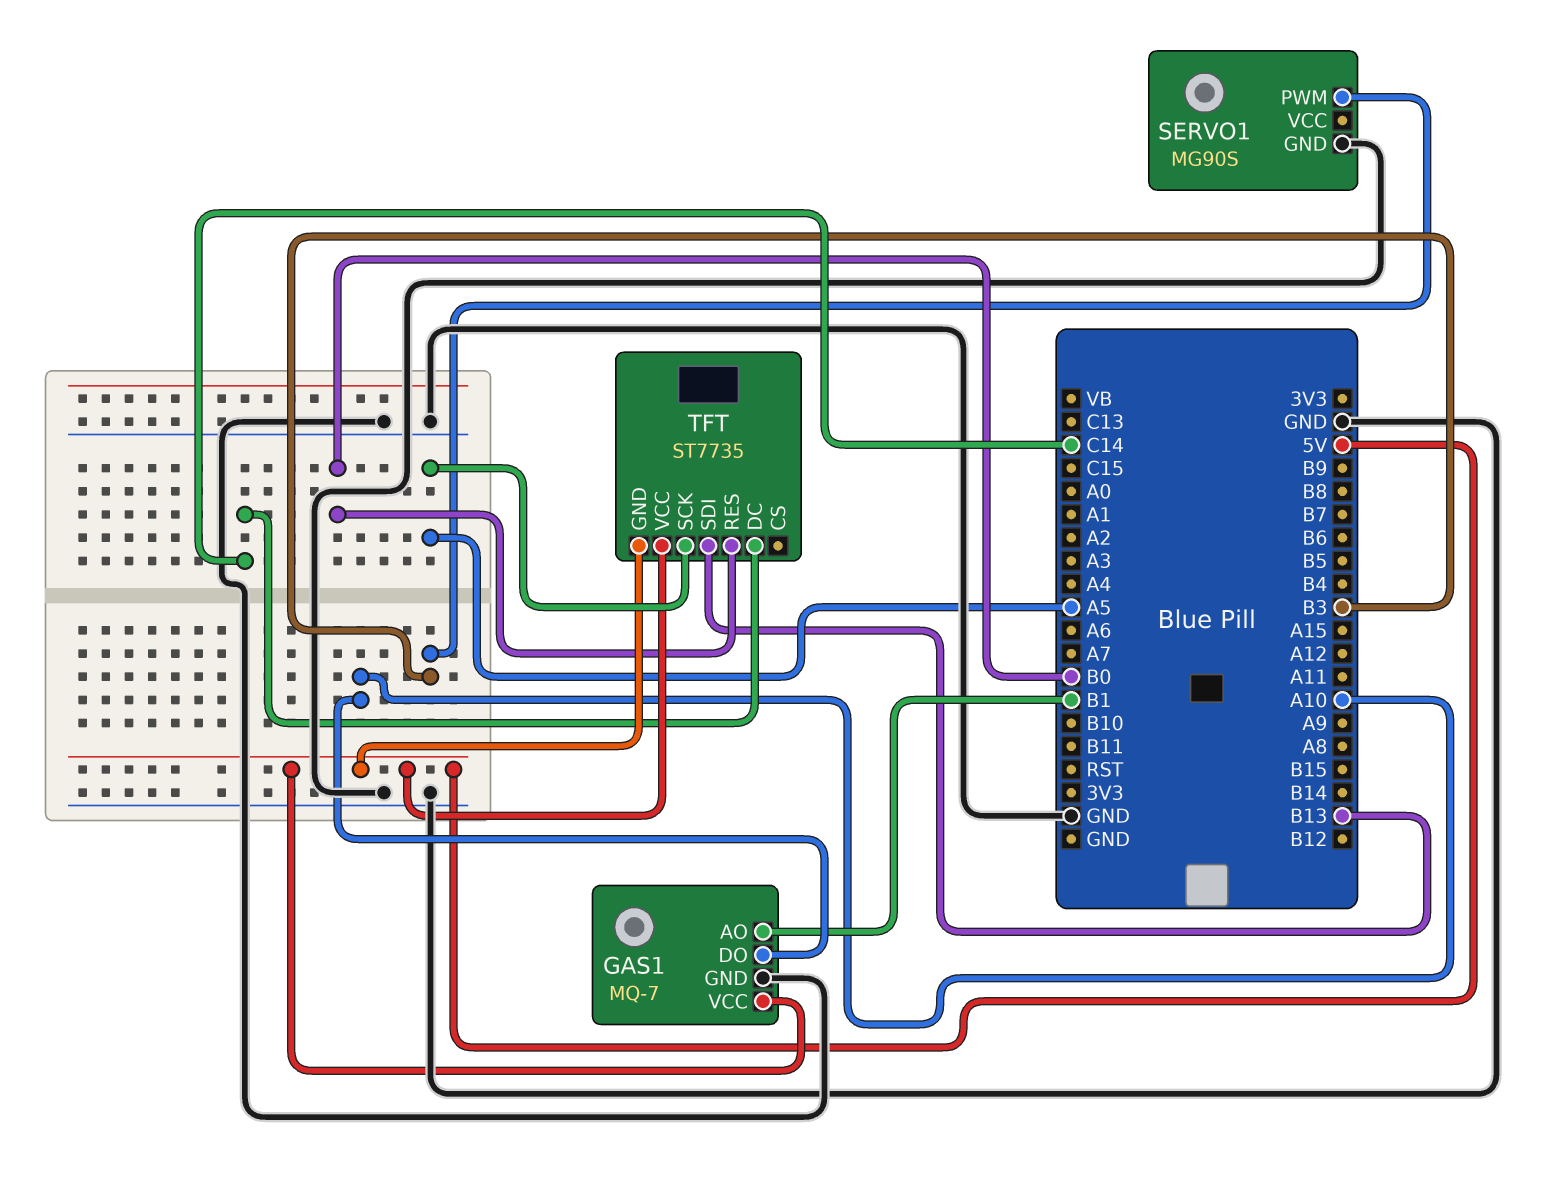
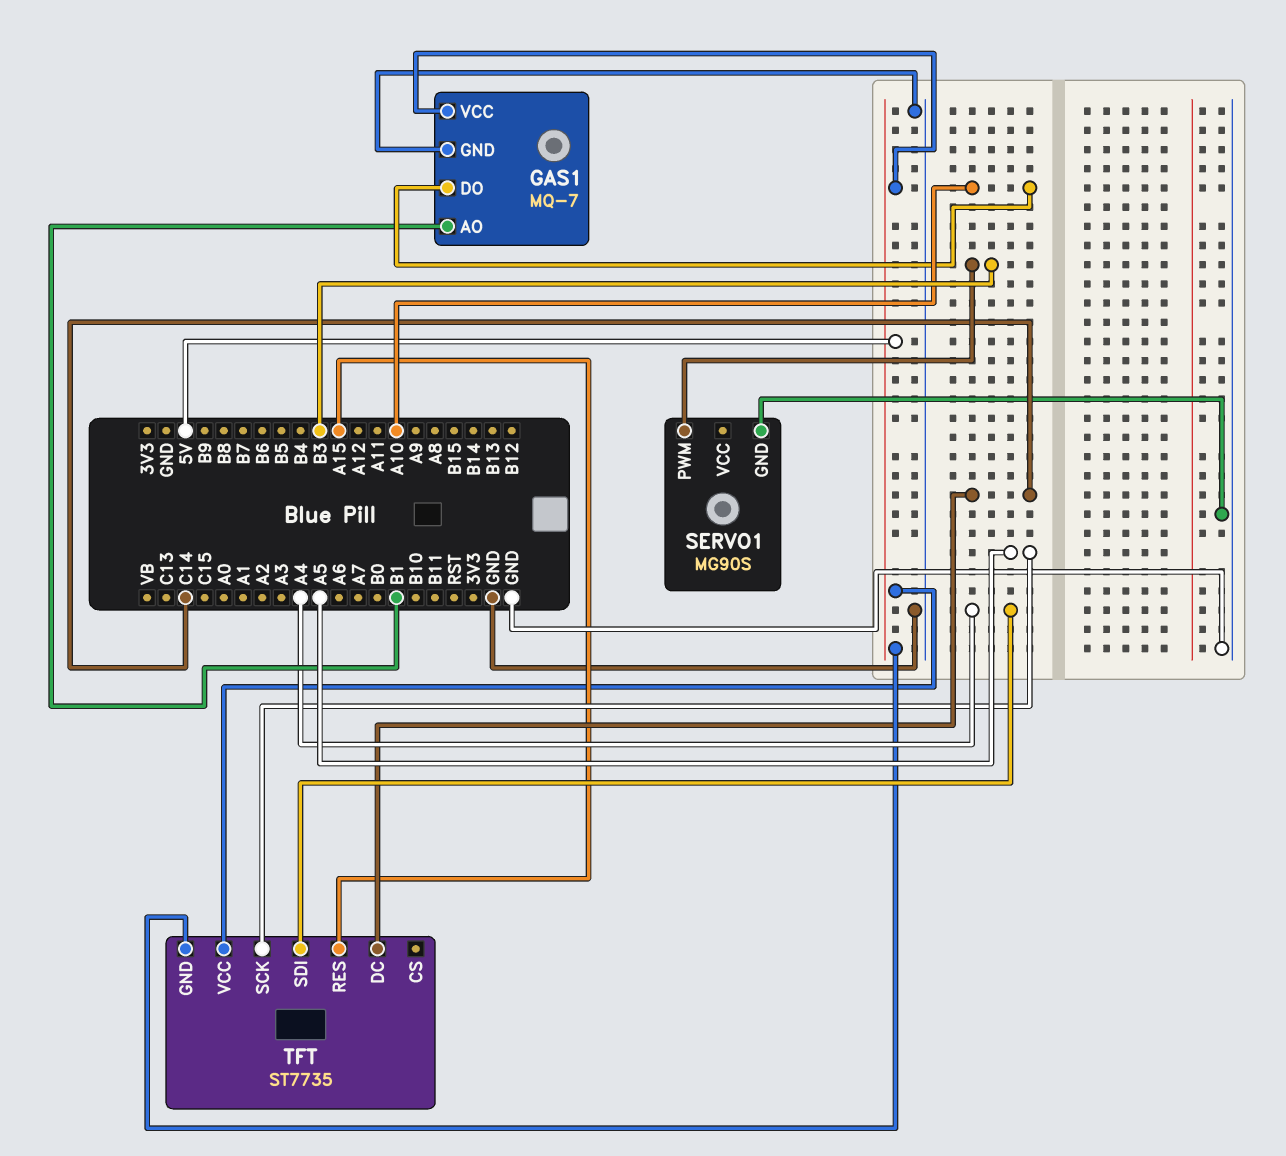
TFT pin RES: B0 -> A15
TFT pin SDI: B13 -> A4

